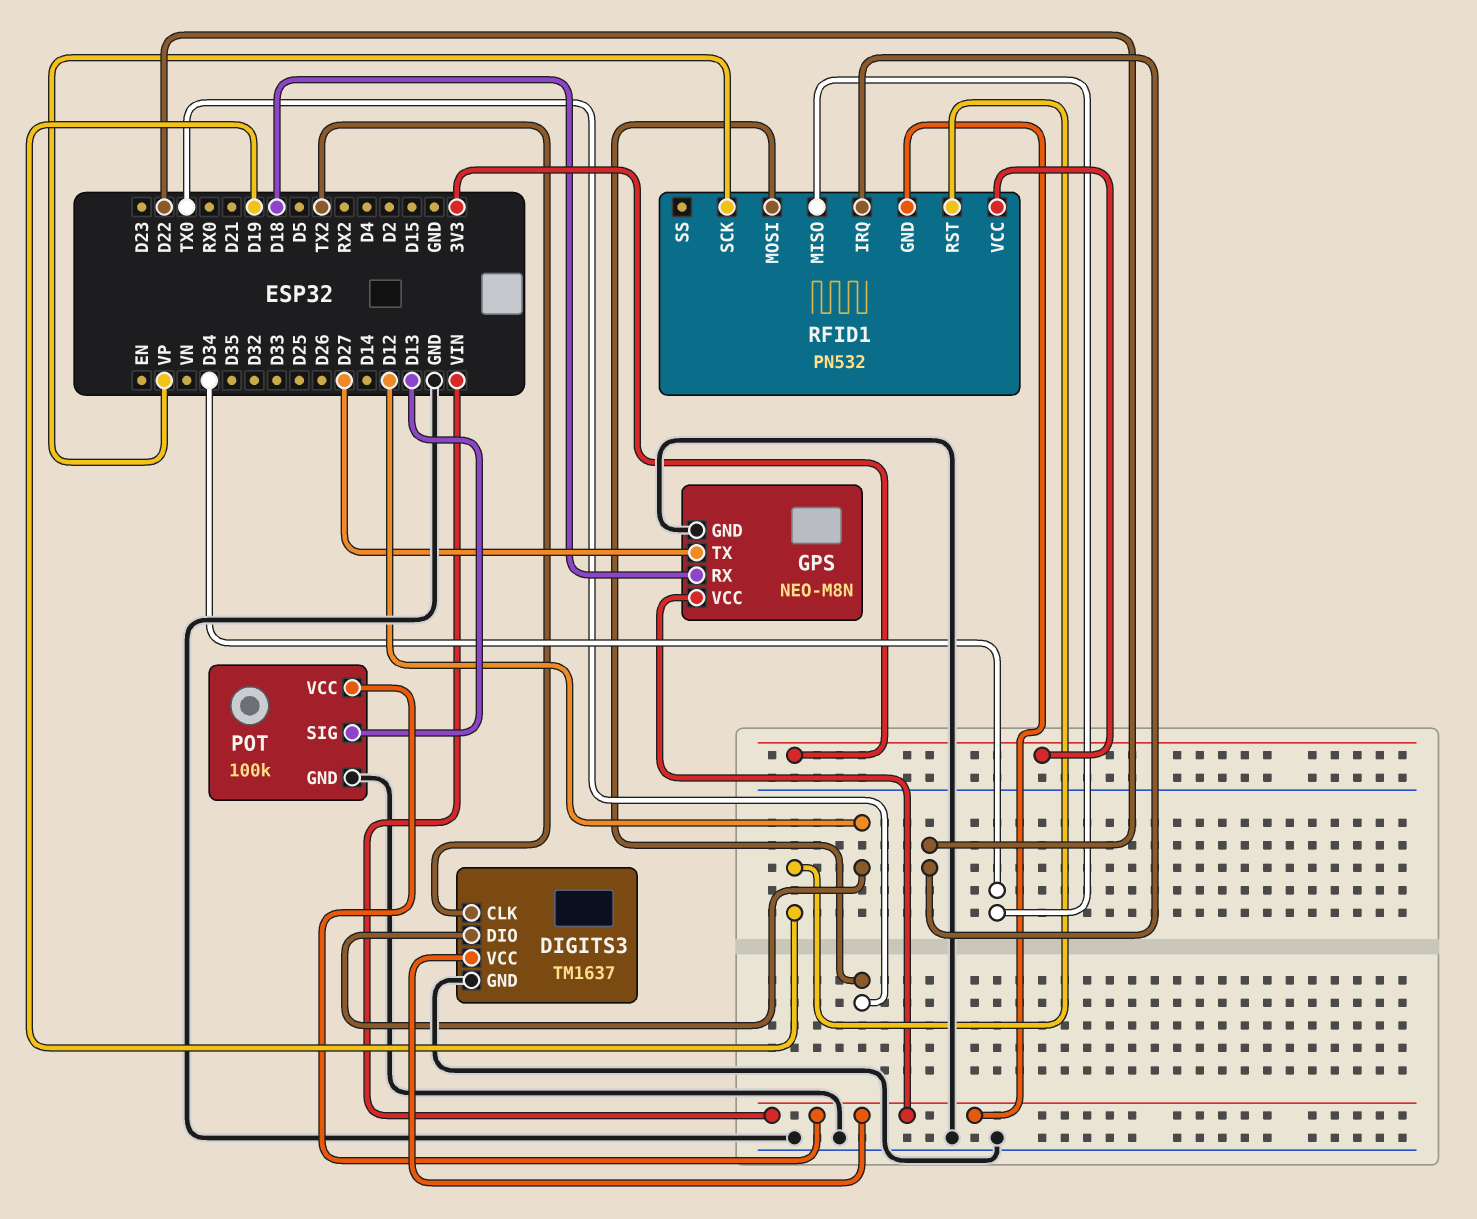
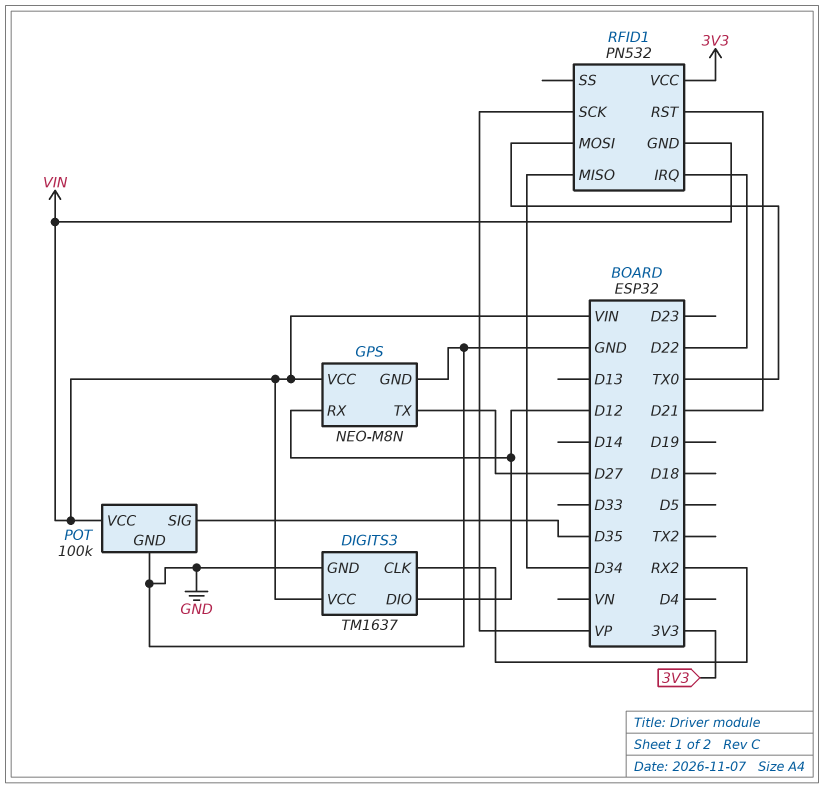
DIGITS3 pin CLK: TX2 -> RX2
GPS pin RX: D18 -> D12
POT pin SIG: D13 -> D35
RFID1 pin RST: D19 -> D21

